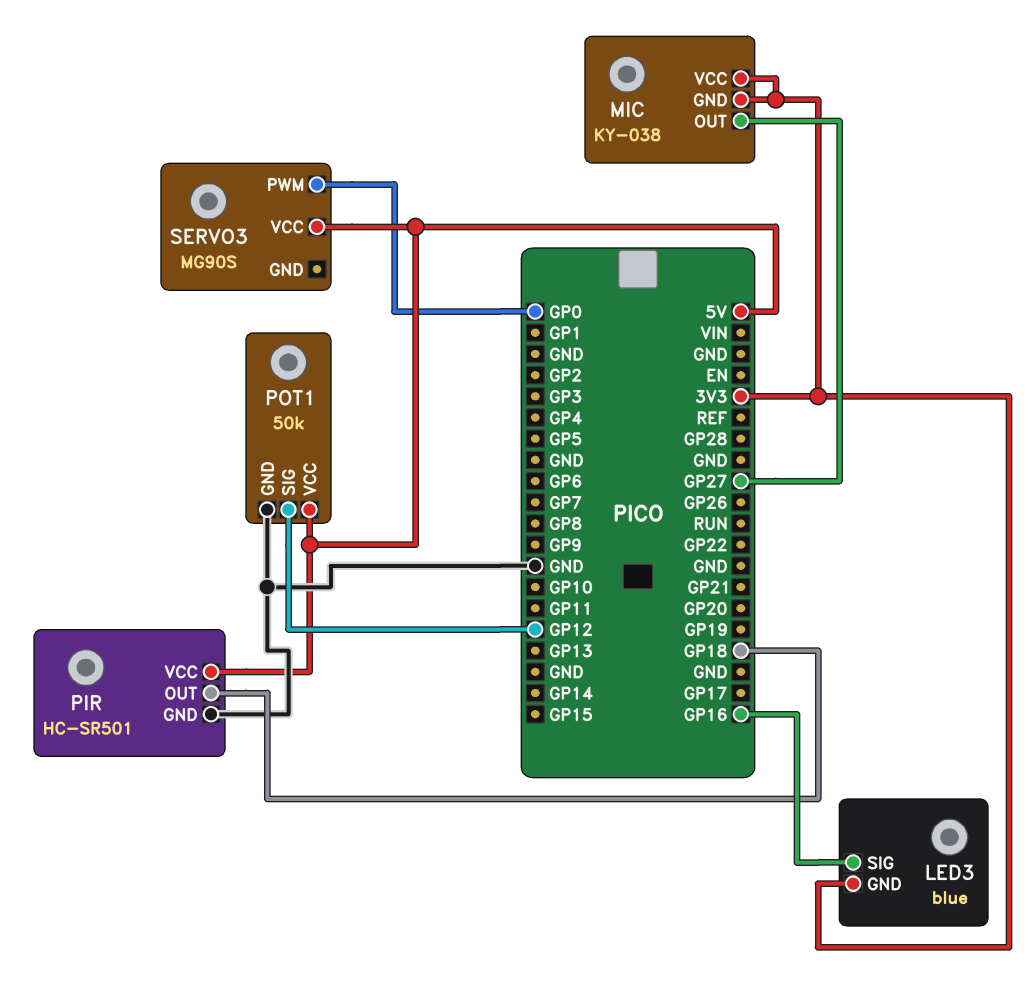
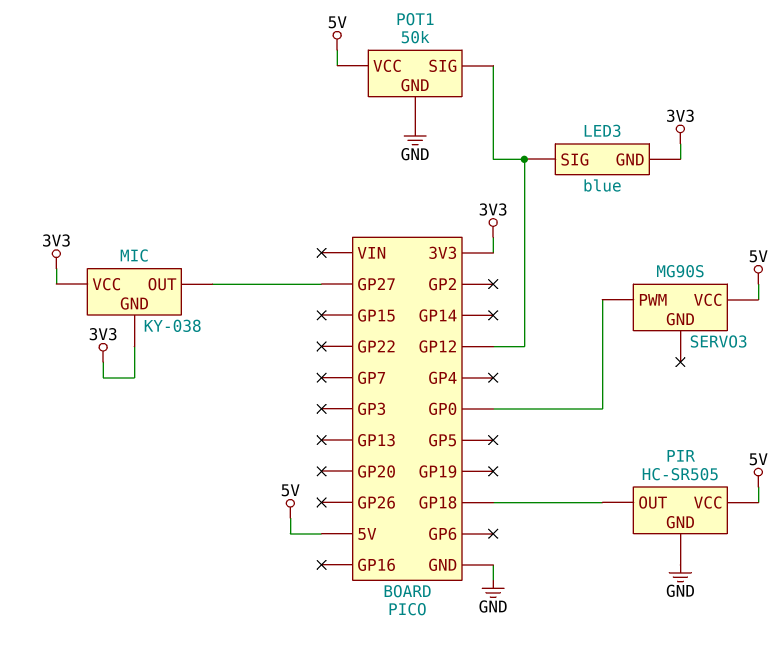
LED3 pin SIG: GP16 -> GP12
PIR: HC-SR501 -> HC-SR505

